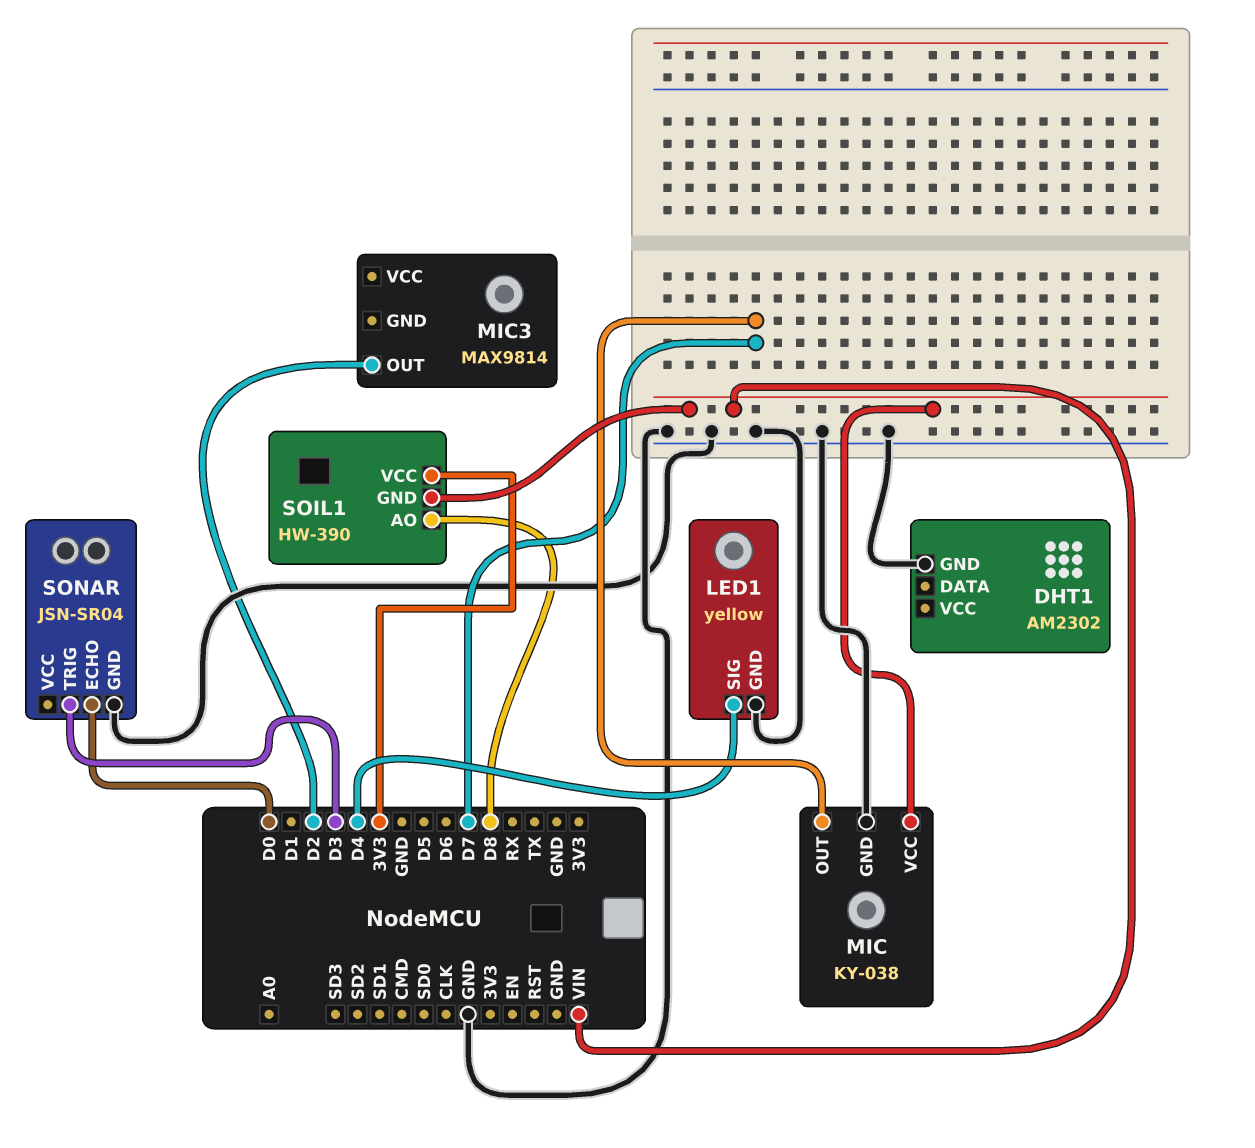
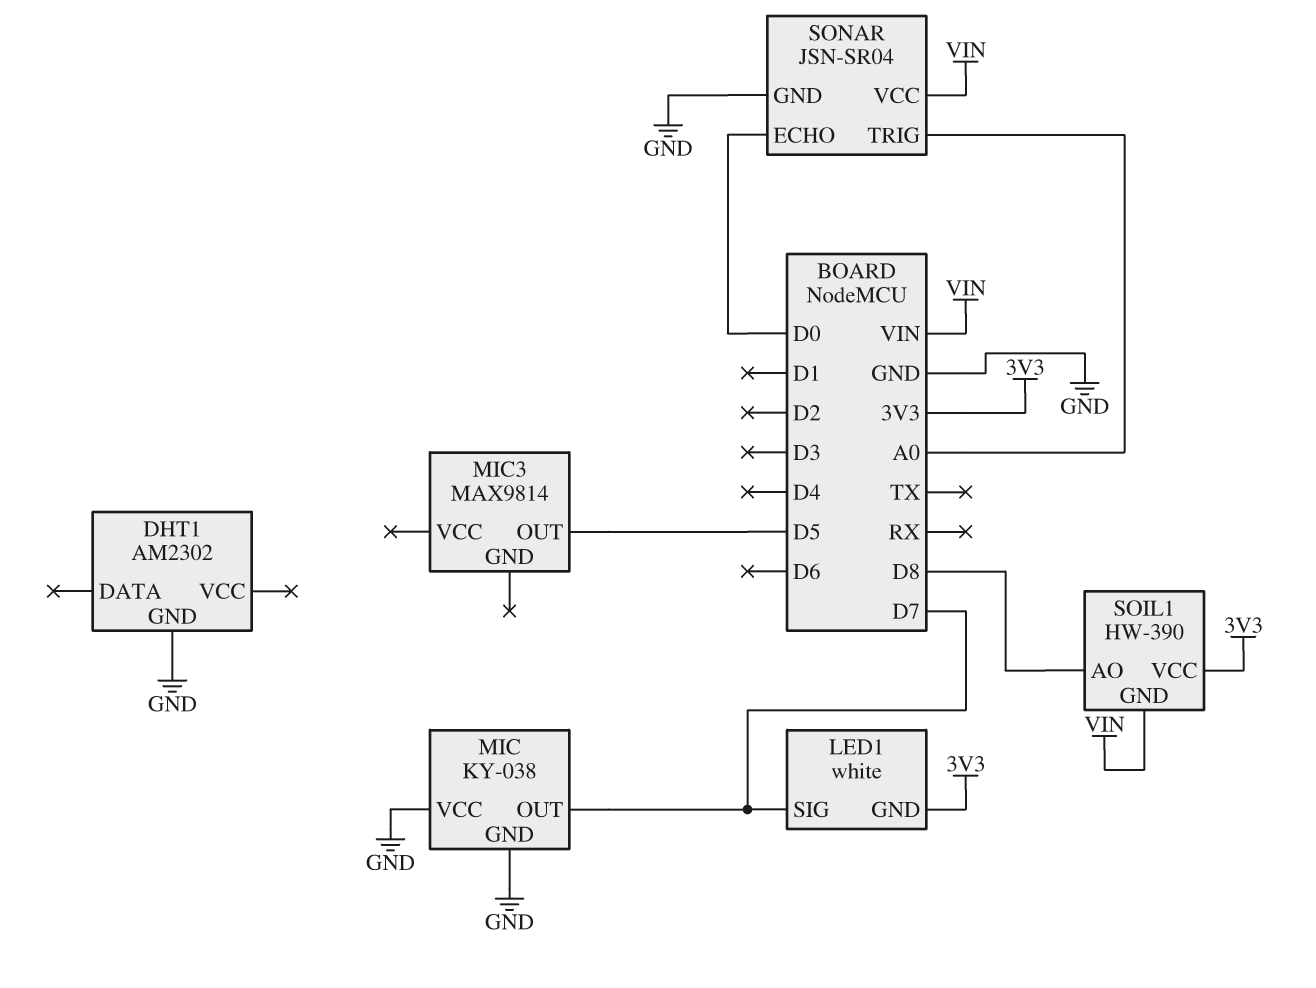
LED1: yellow -> white
LED1 pin GND: GND -> 3V3
LED1 pin SIG: D4 -> D7
MIC pin VCC: VIN -> GND
MIC3 pin OUT: D2 -> D5
SONAR pin TRIG: D3 -> A0
SONAR pin VCC: none -> VIN

